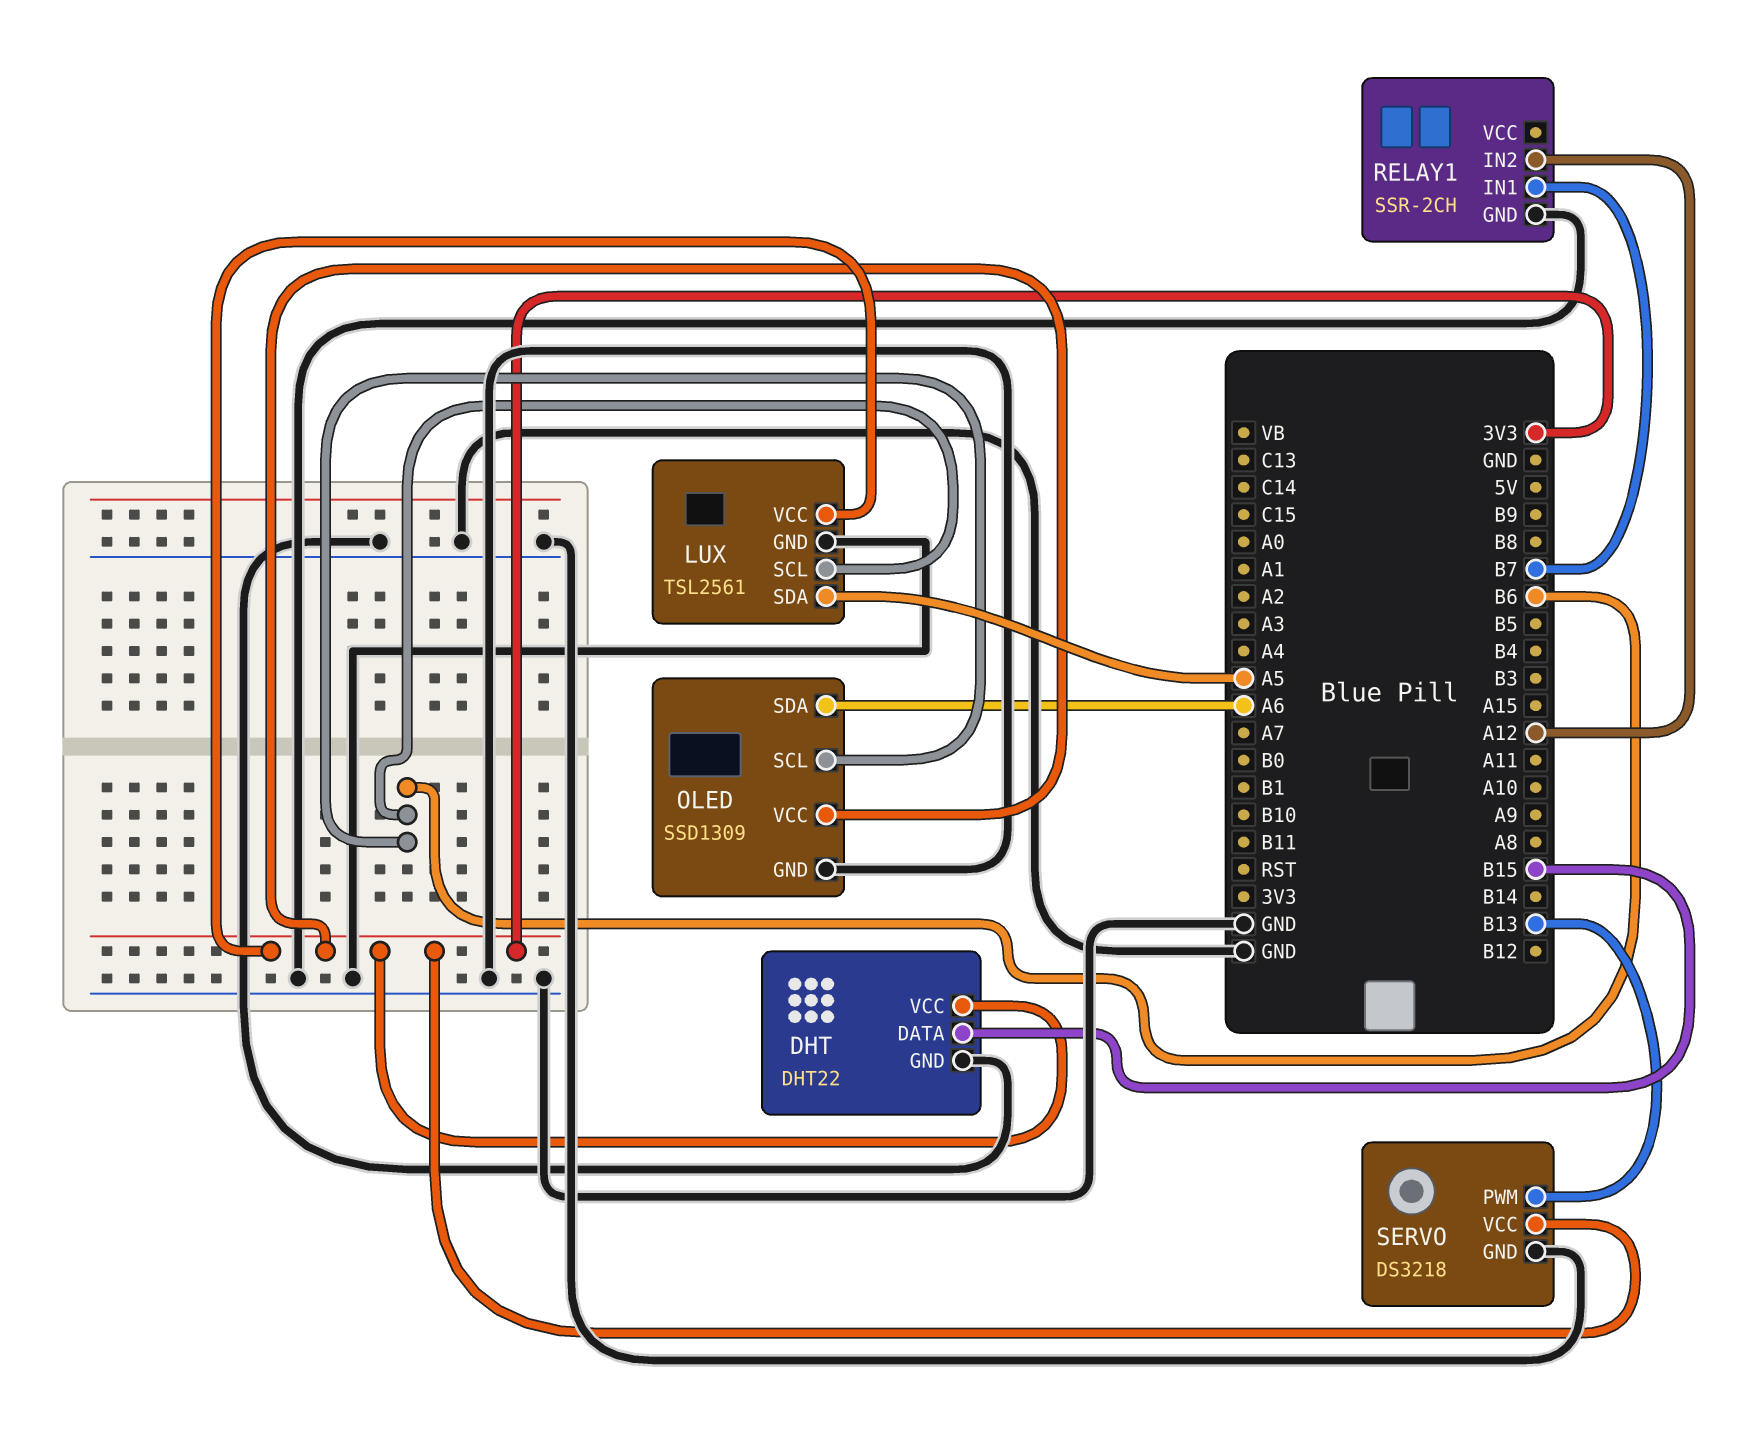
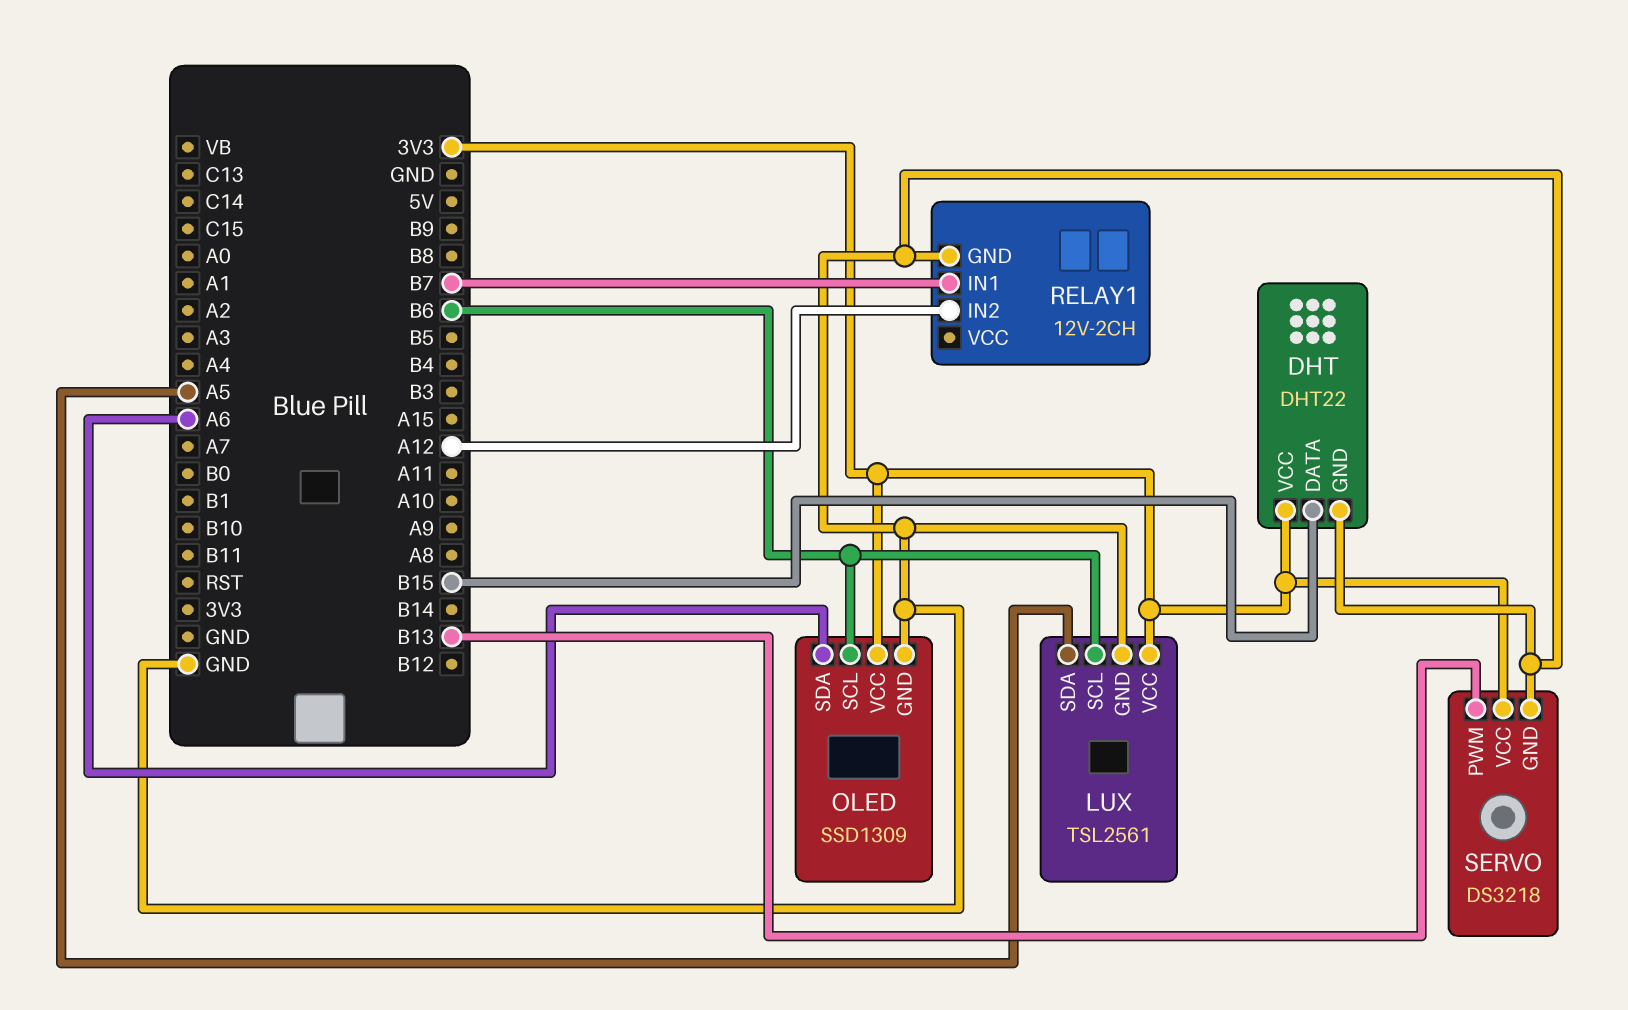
RELAY1: SSR-2CH -> 12V-2CH

